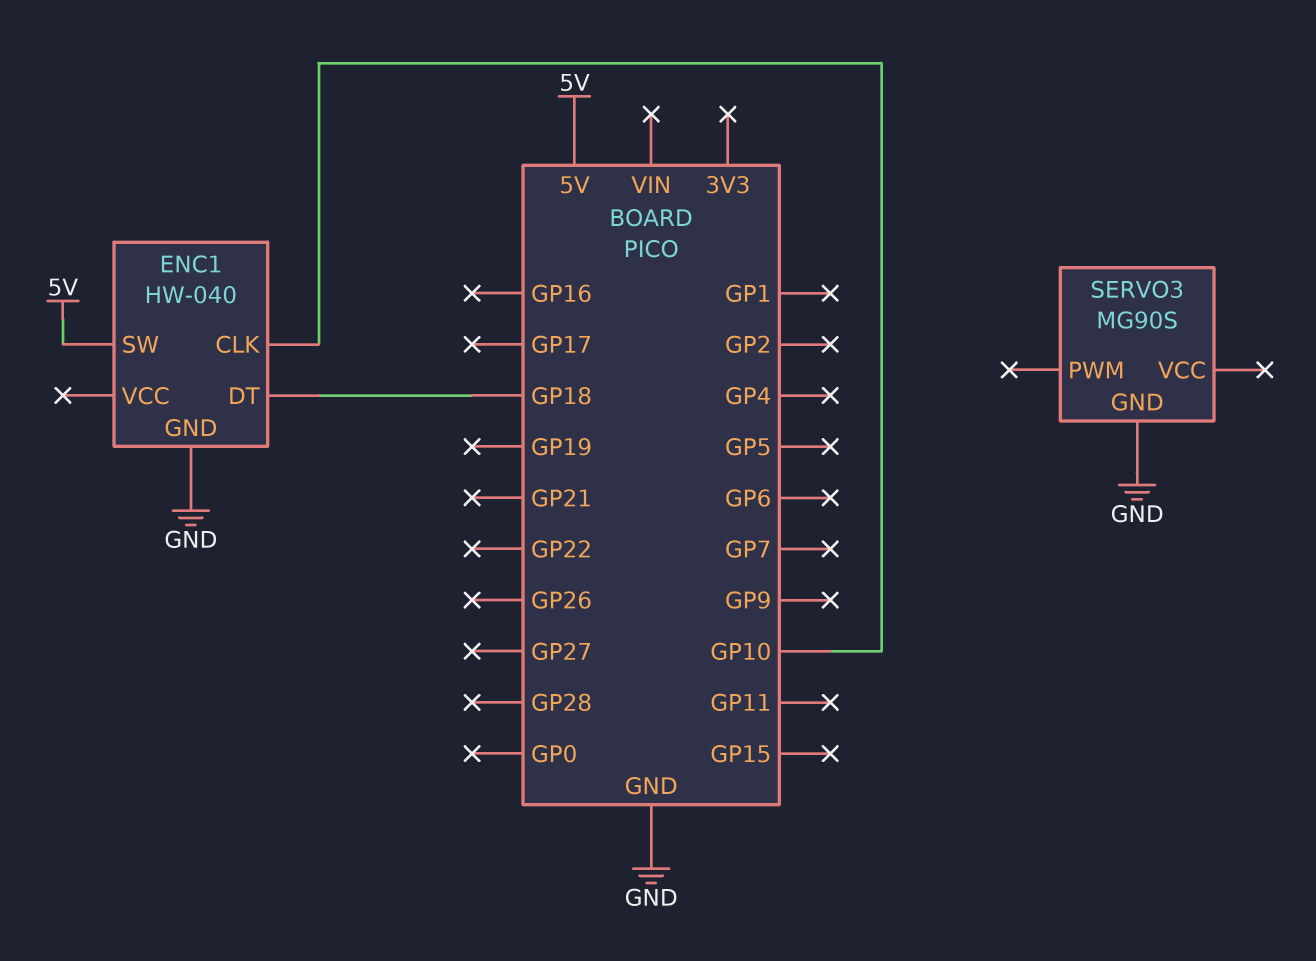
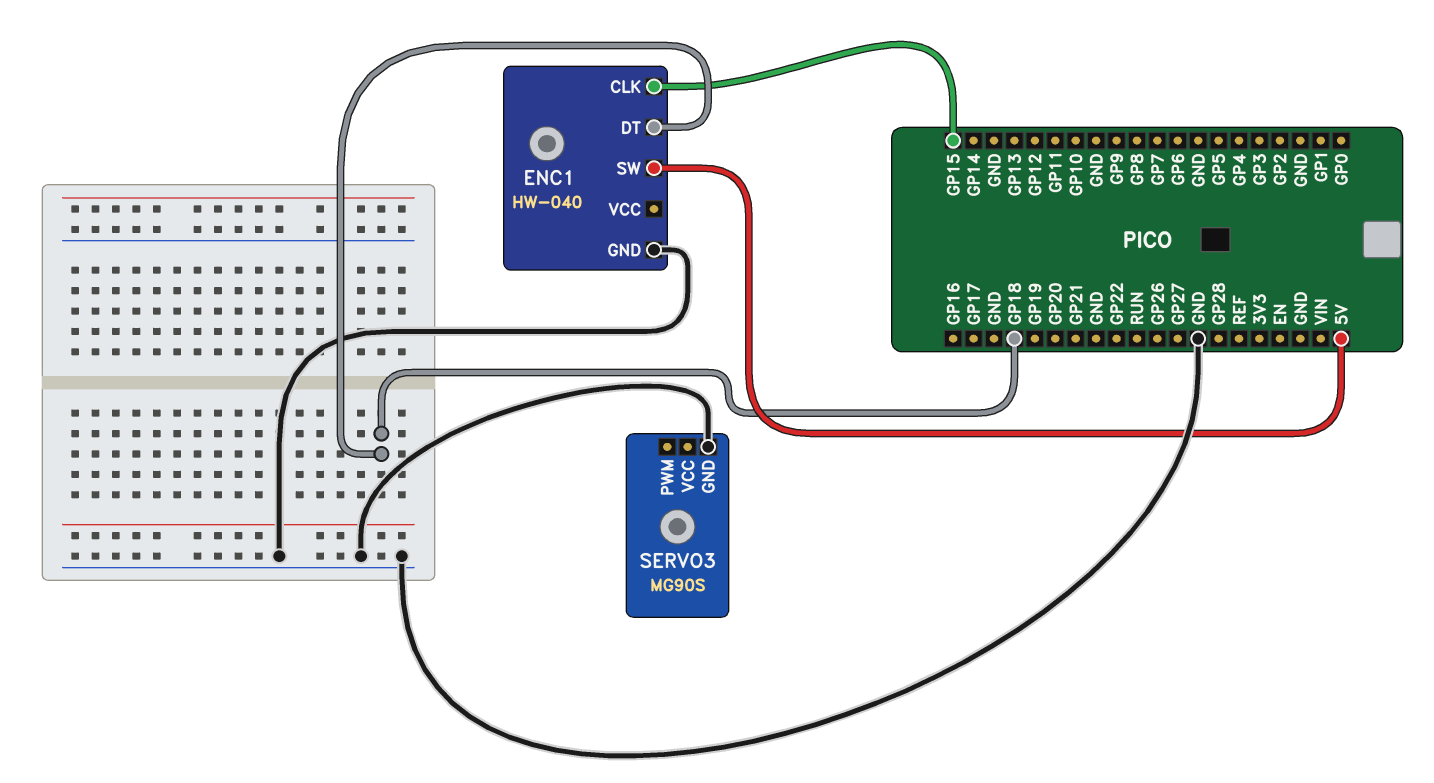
ENC1 pin CLK: GP10 -> GP15

